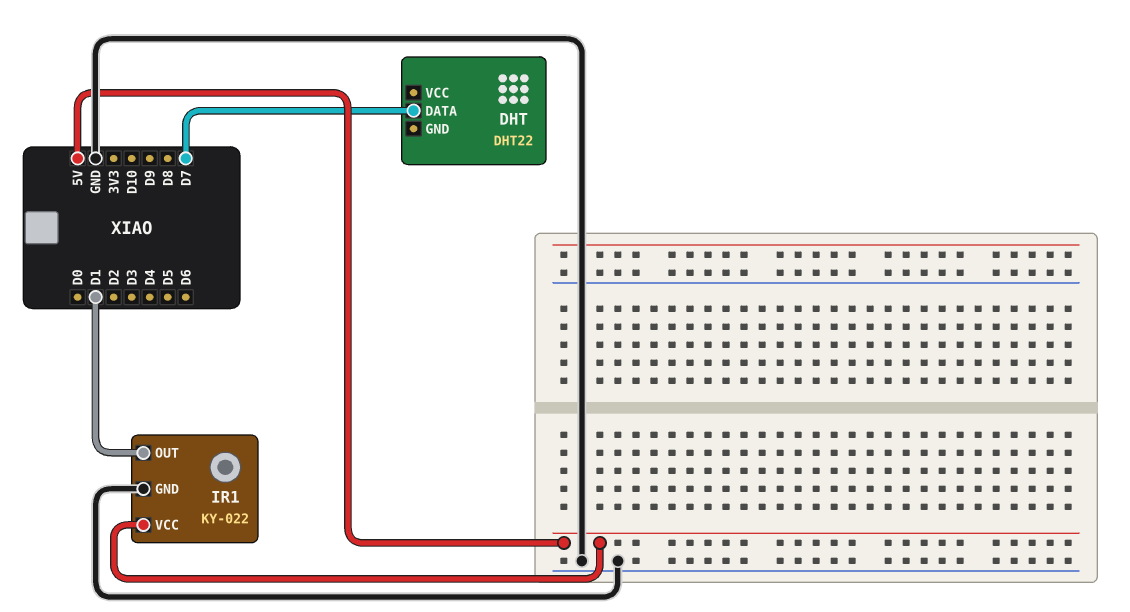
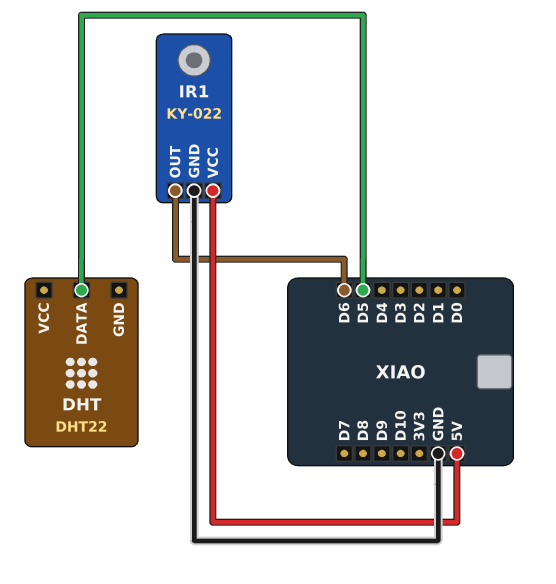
DHT pin DATA: D7 -> D5
IR1 pin OUT: D1 -> D6

